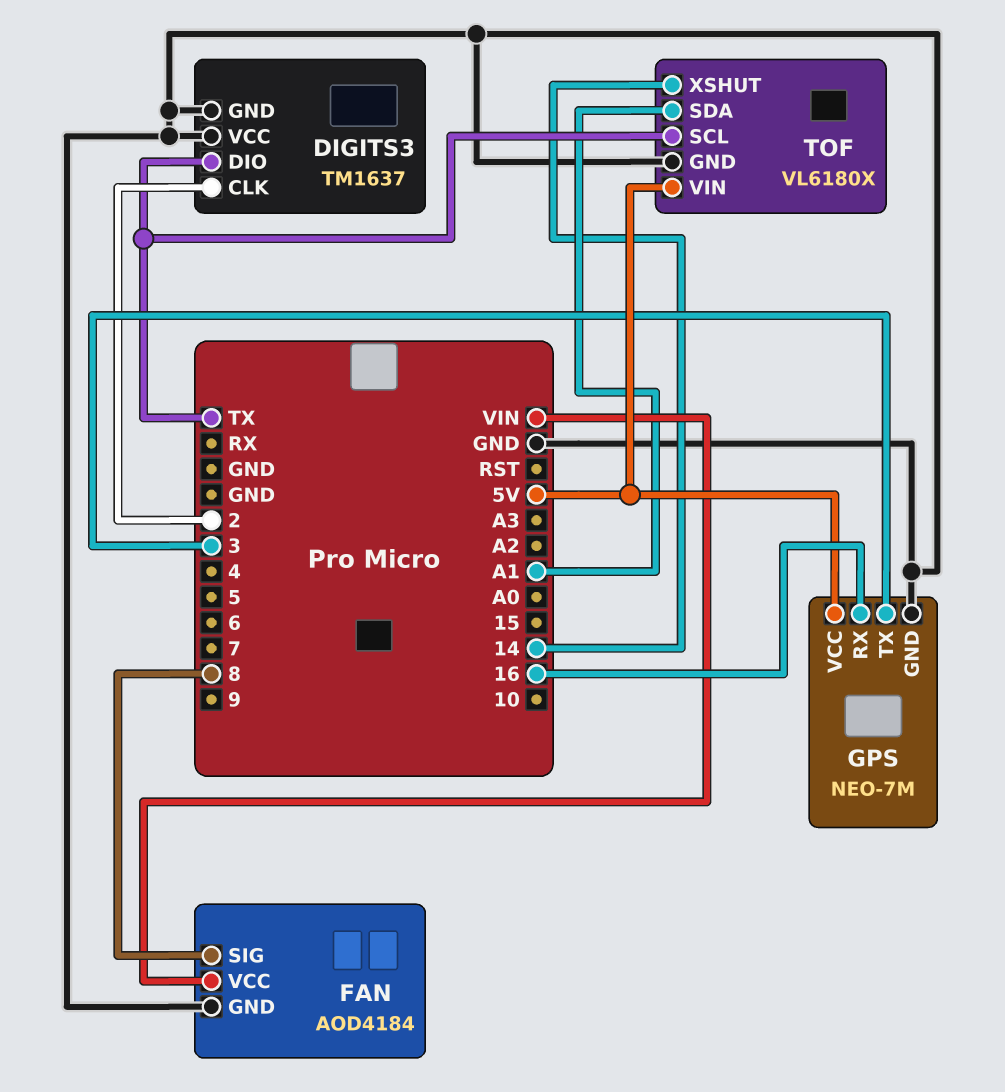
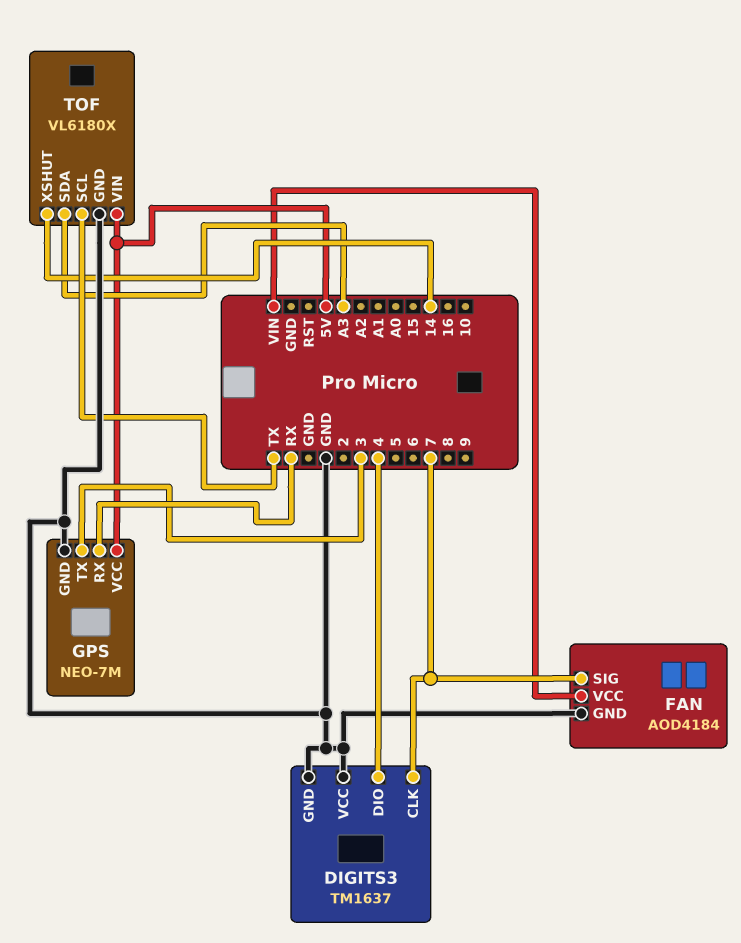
DIGITS3 pin CLK: 2 -> 7
DIGITS3 pin DIO: TX -> 4
FAN pin SIG: 8 -> 7
GPS pin RX: 16 -> RX
TOF pin SDA: A1 -> A3

